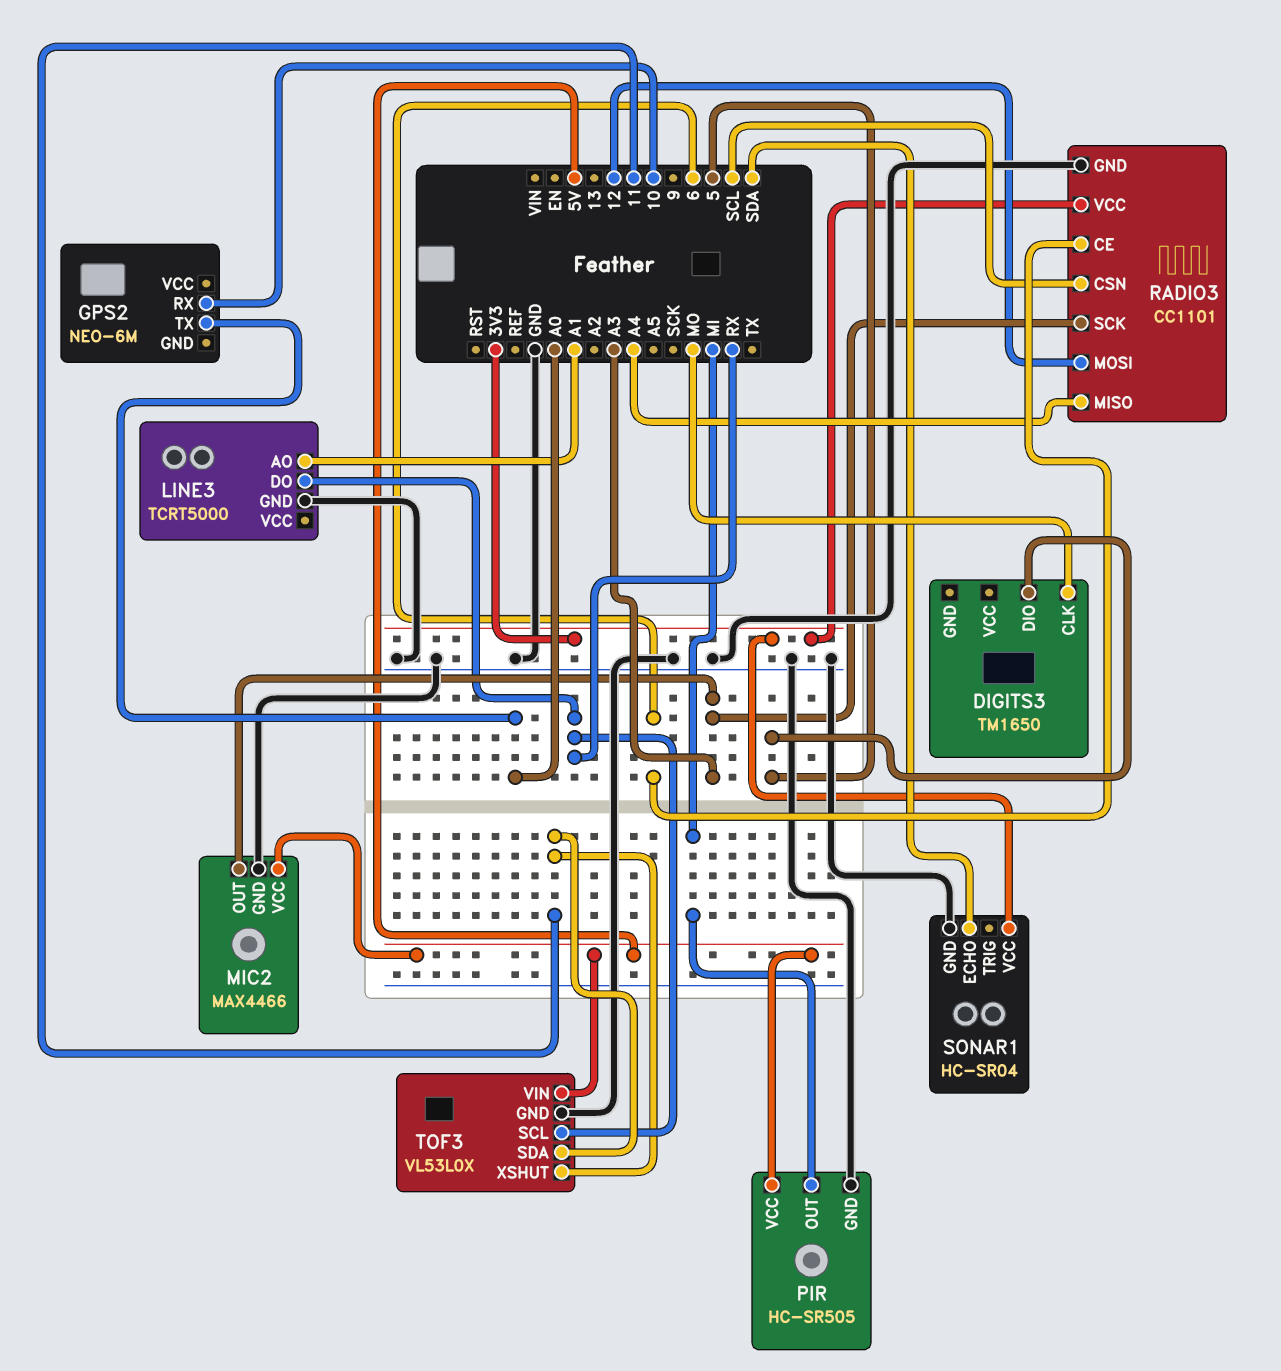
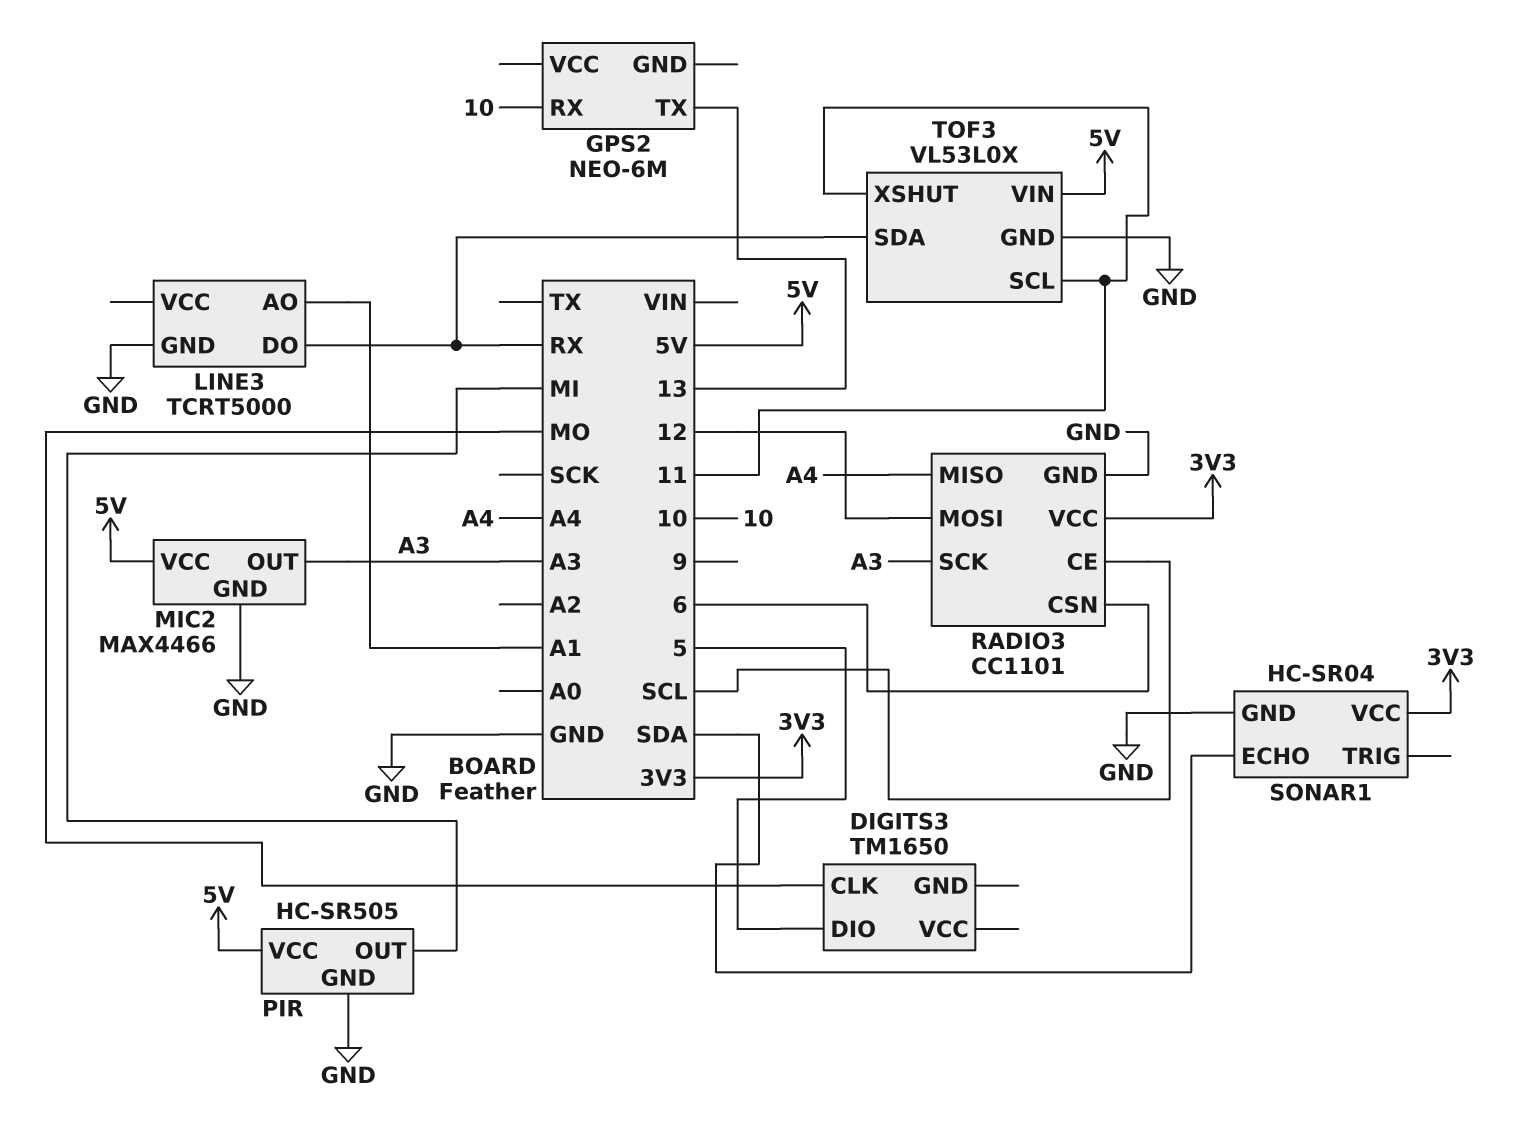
GPS2 pin TX: A0 -> 13
RADIO3 pin CE: 6 -> SCL
RADIO3 pin CSN: SCL -> 6
TOF3 pin SCL: RX -> 11
TOF3 pin SDA: 11 -> RX

